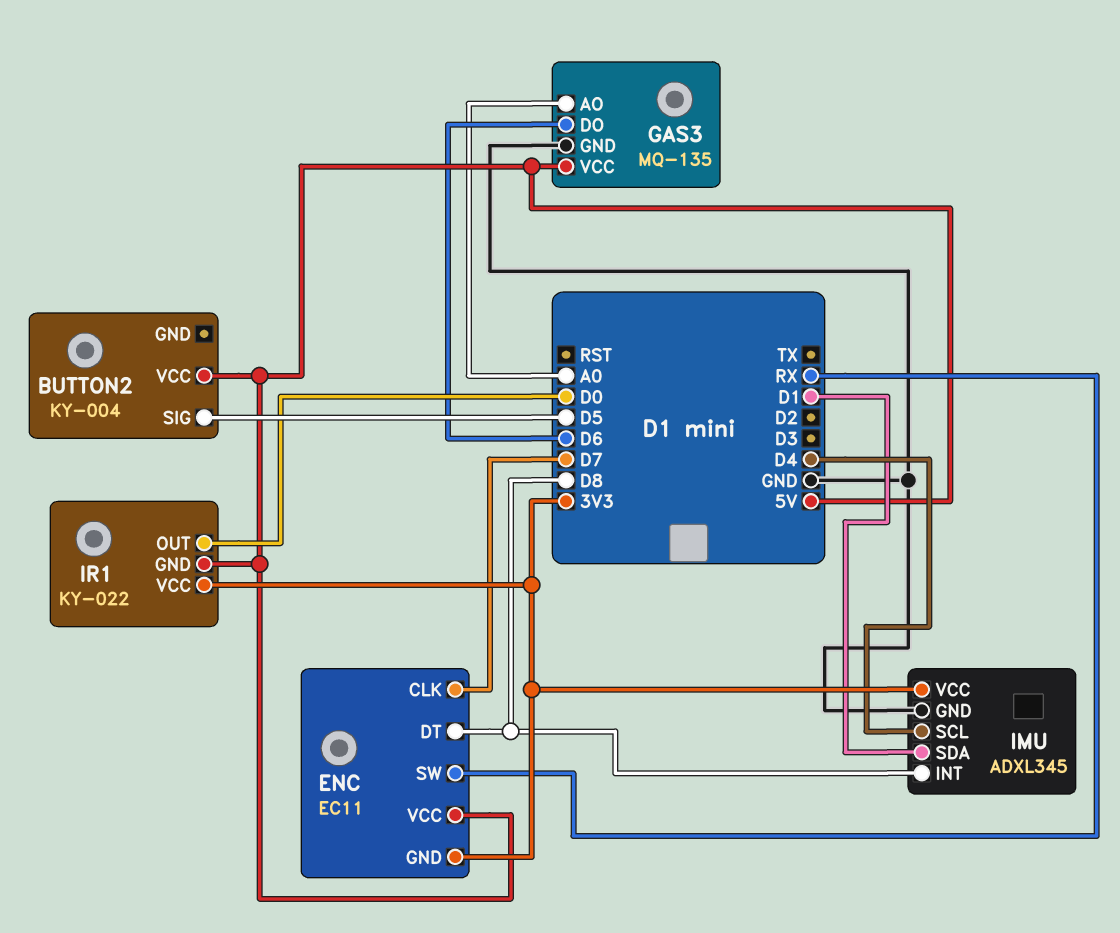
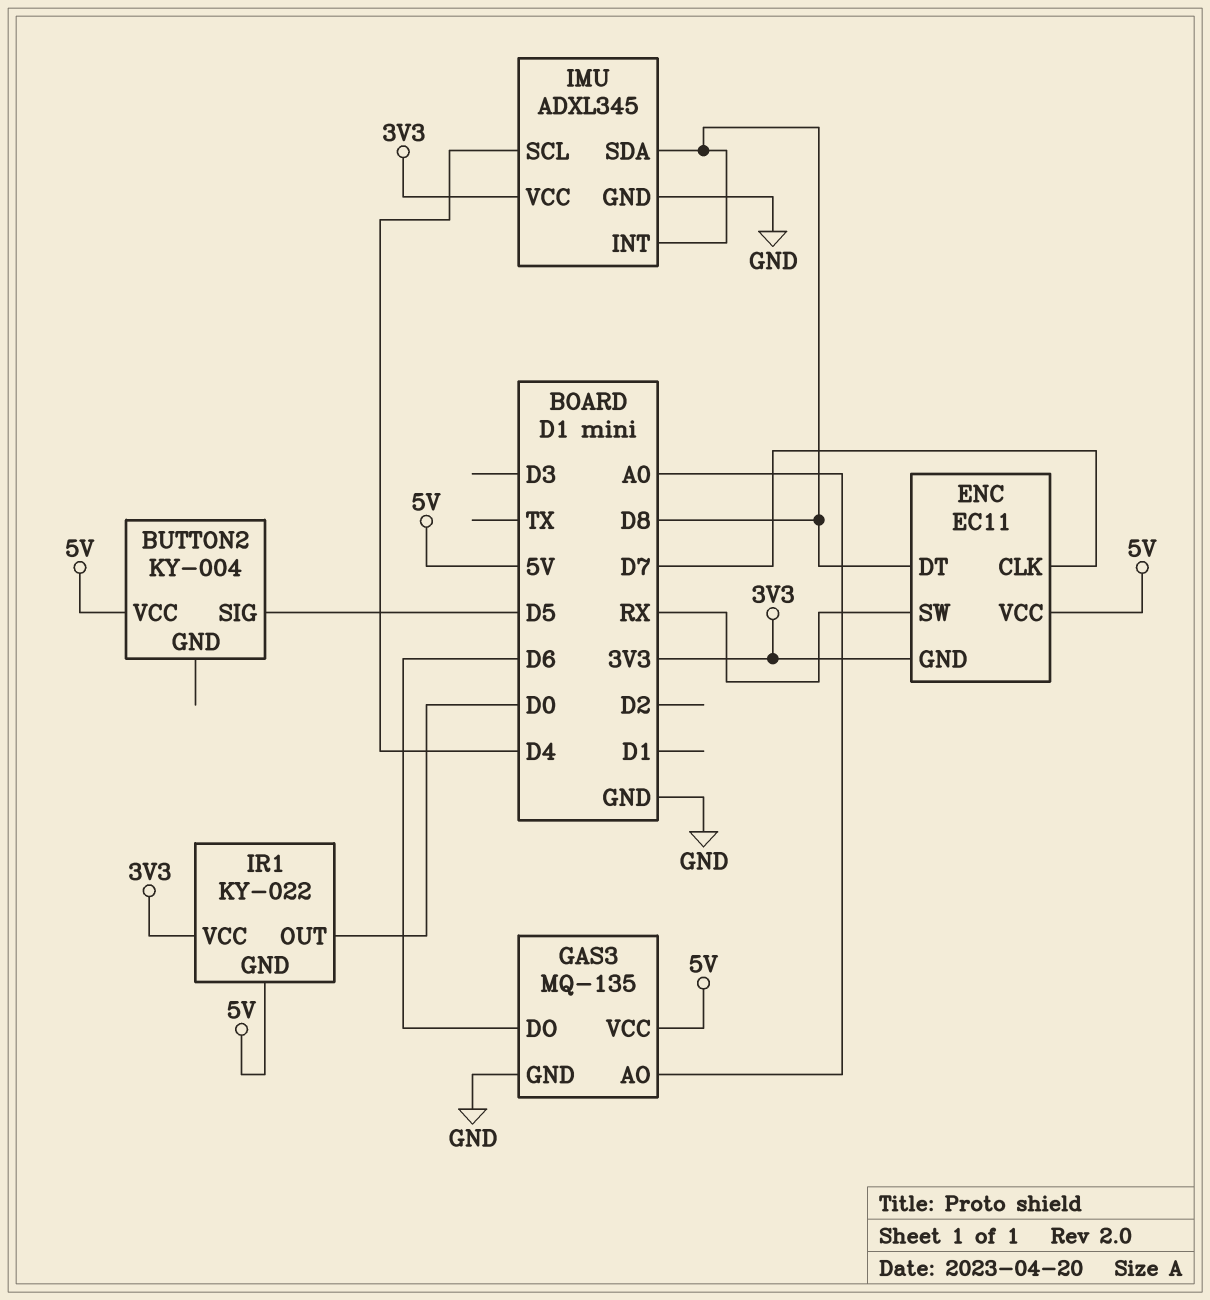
IMU pin SDA: D1 -> D8

